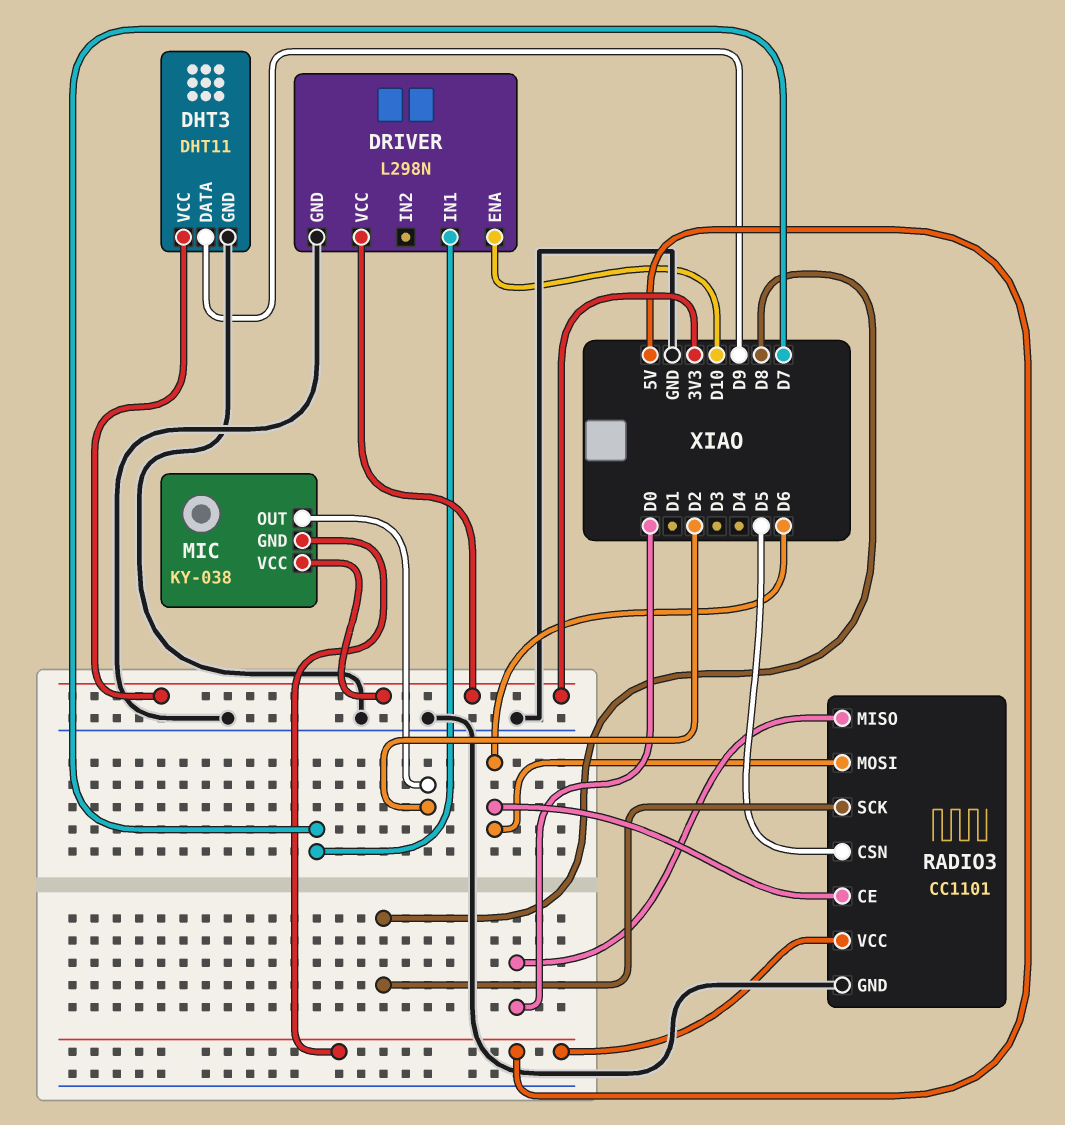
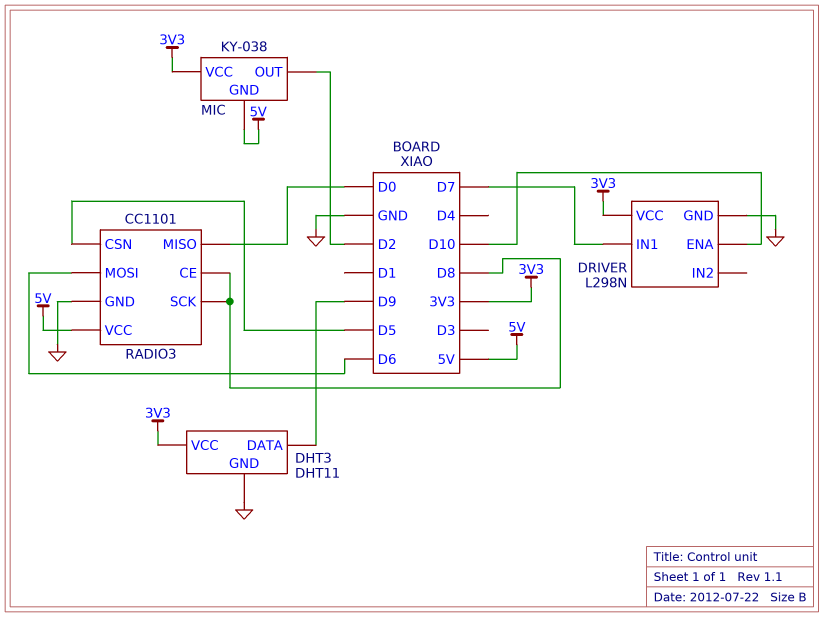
RADIO3 pin CE: D6 -> D8

